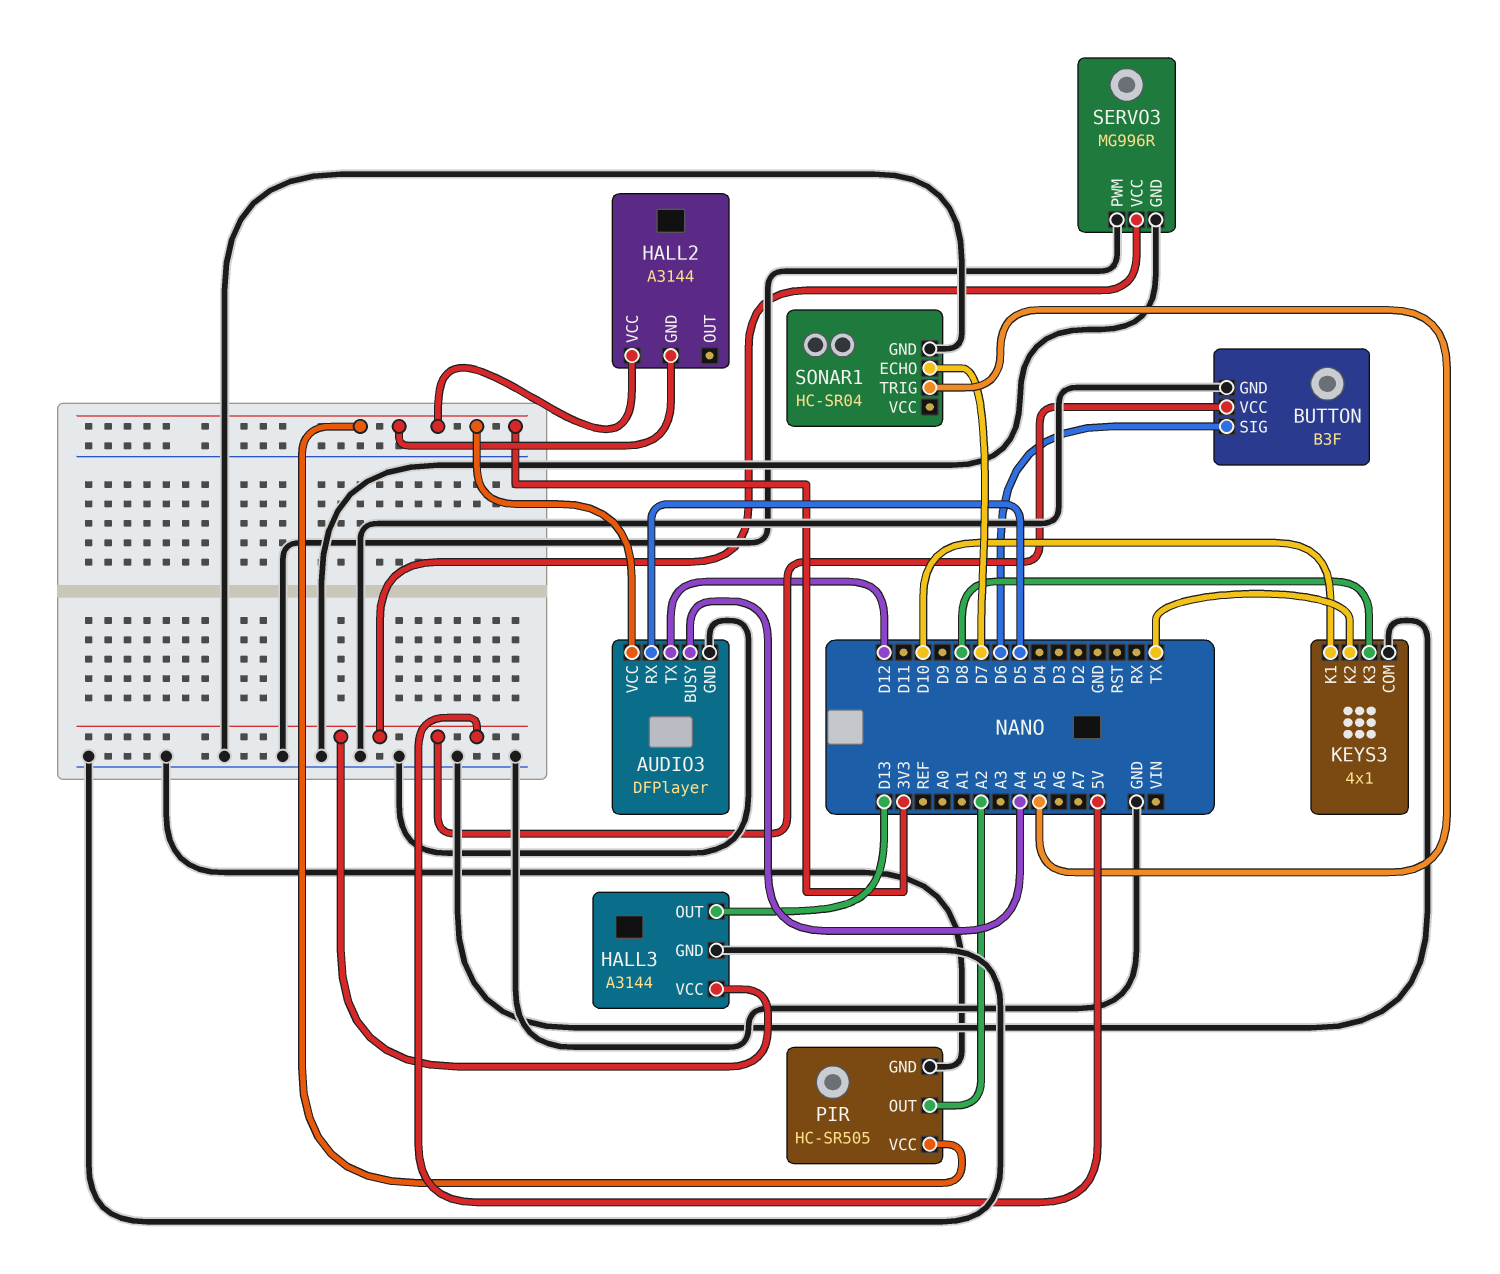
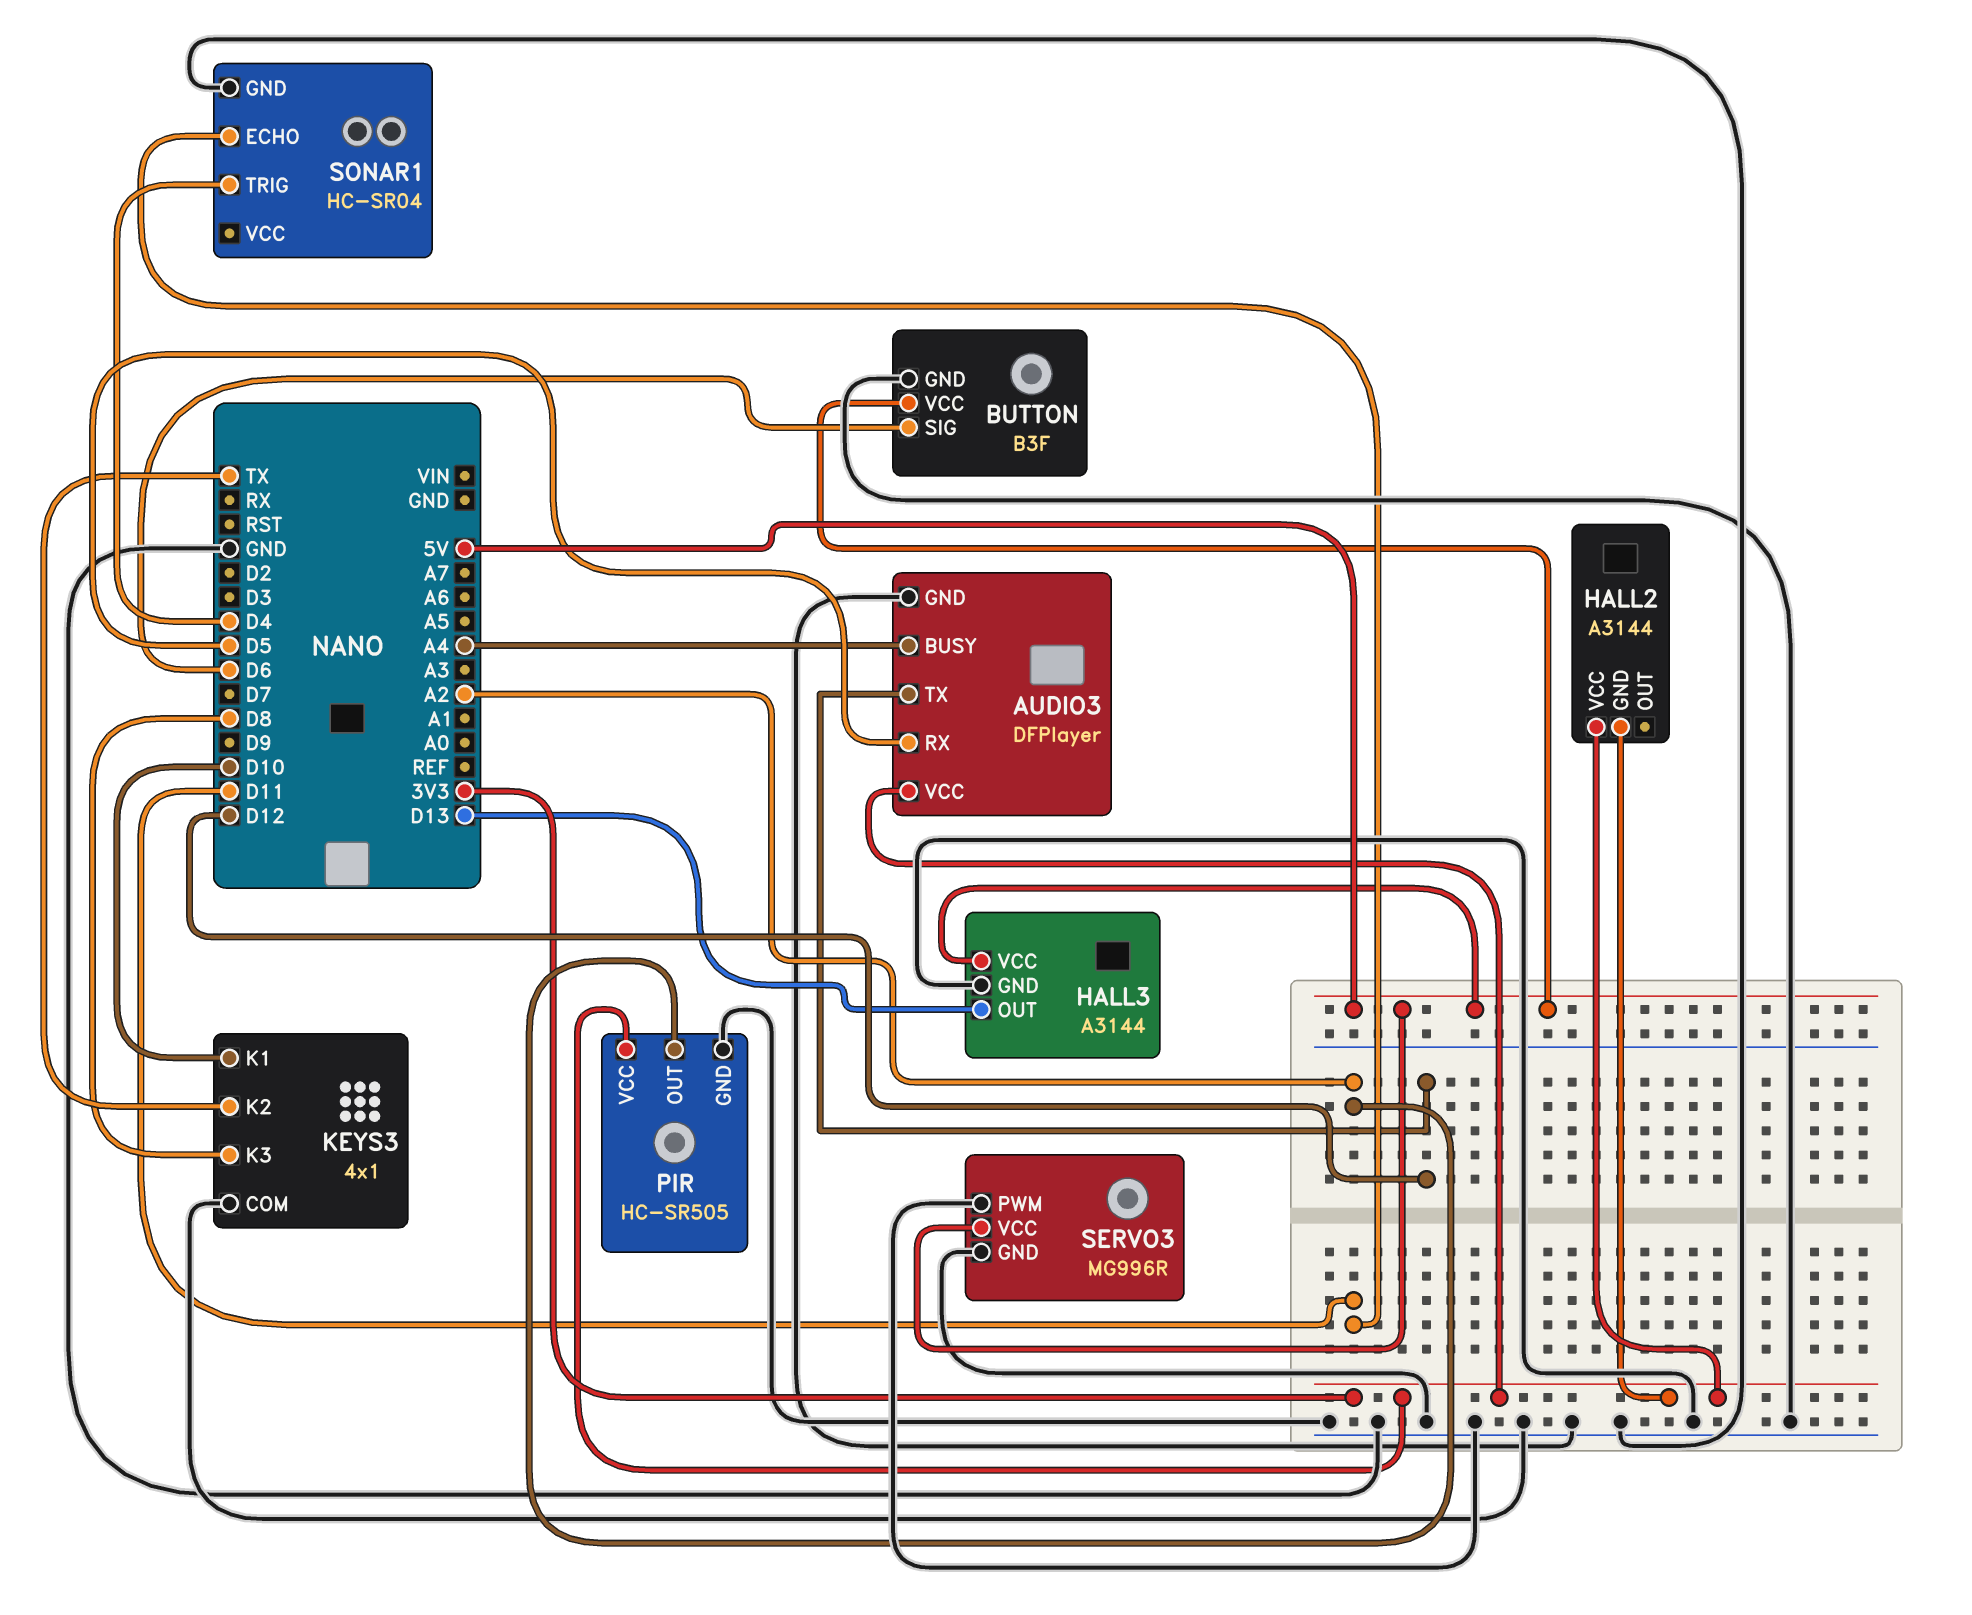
SONAR1 pin ECHO: D7 -> D11
SONAR1 pin TRIG: A5 -> D4

